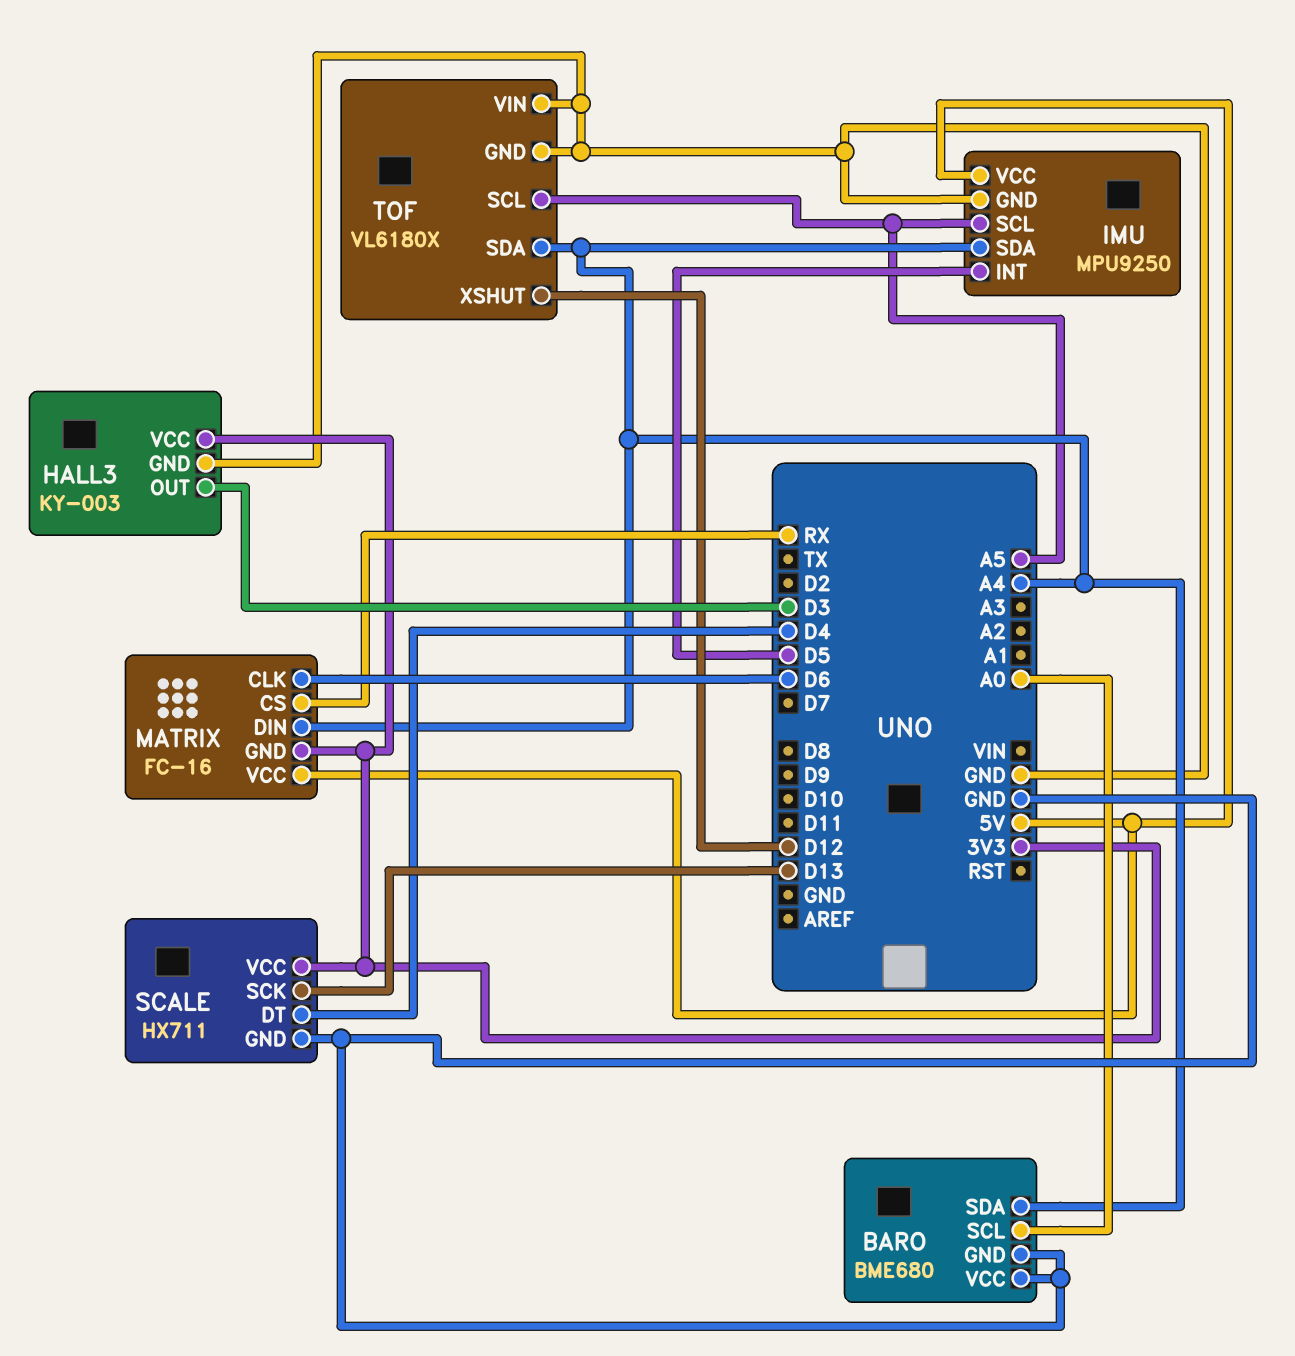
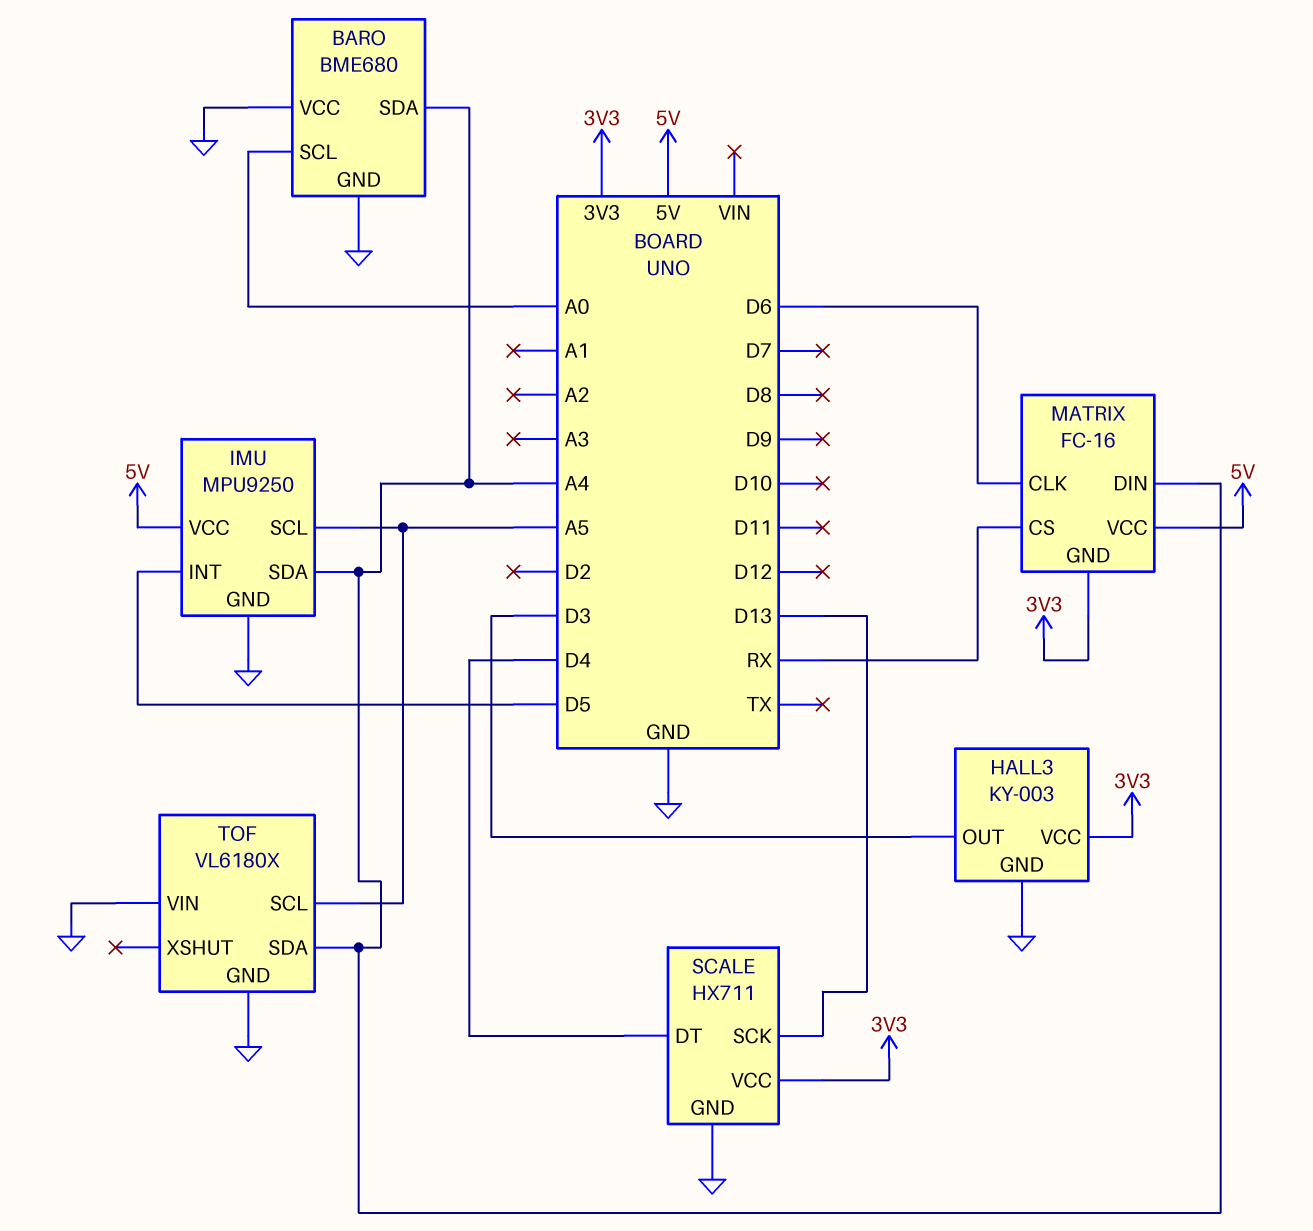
TOF pin XSHUT: D12 -> none

